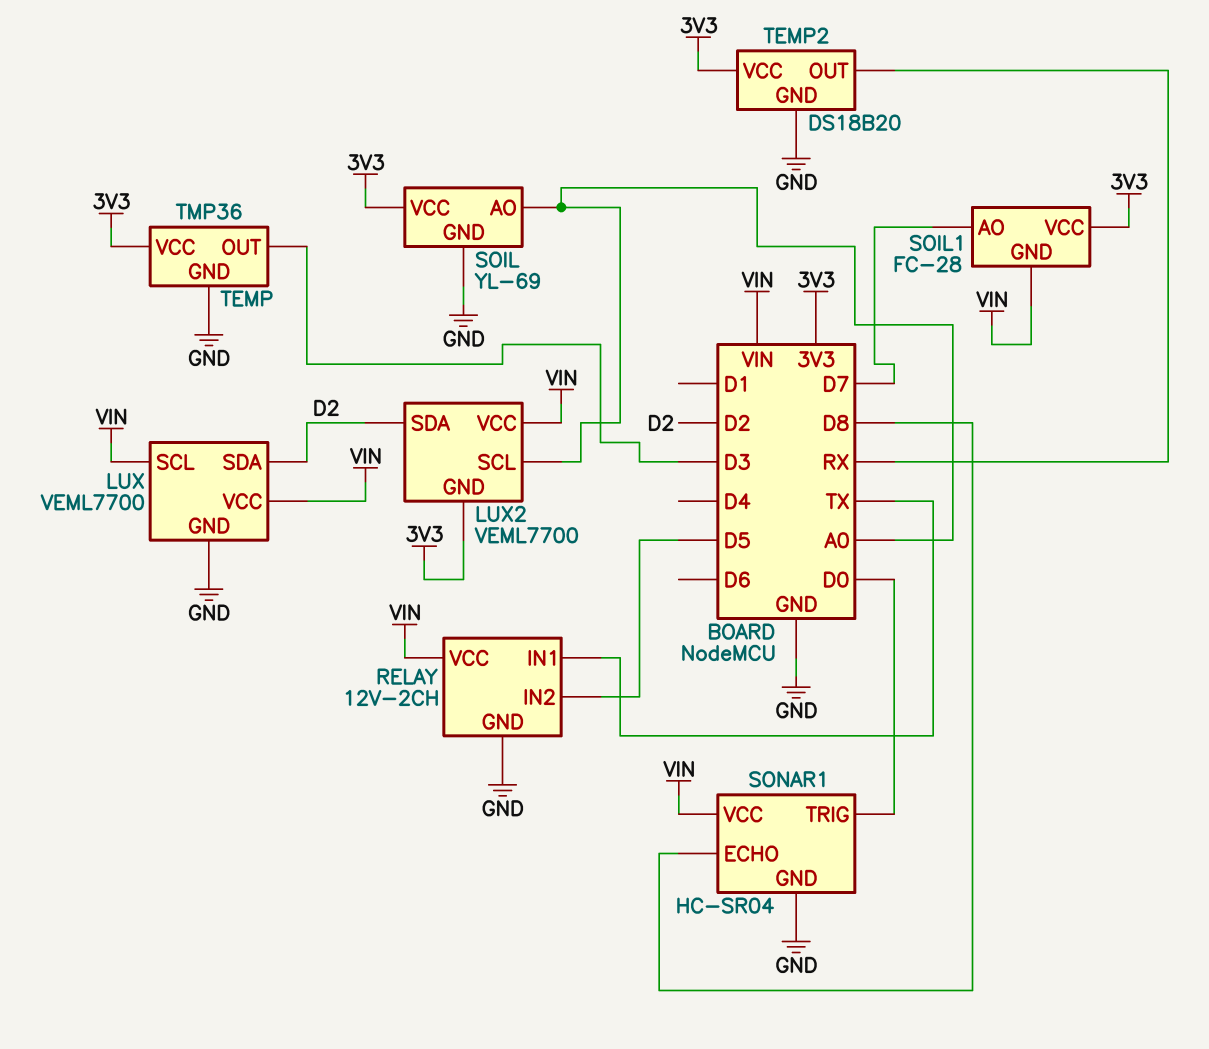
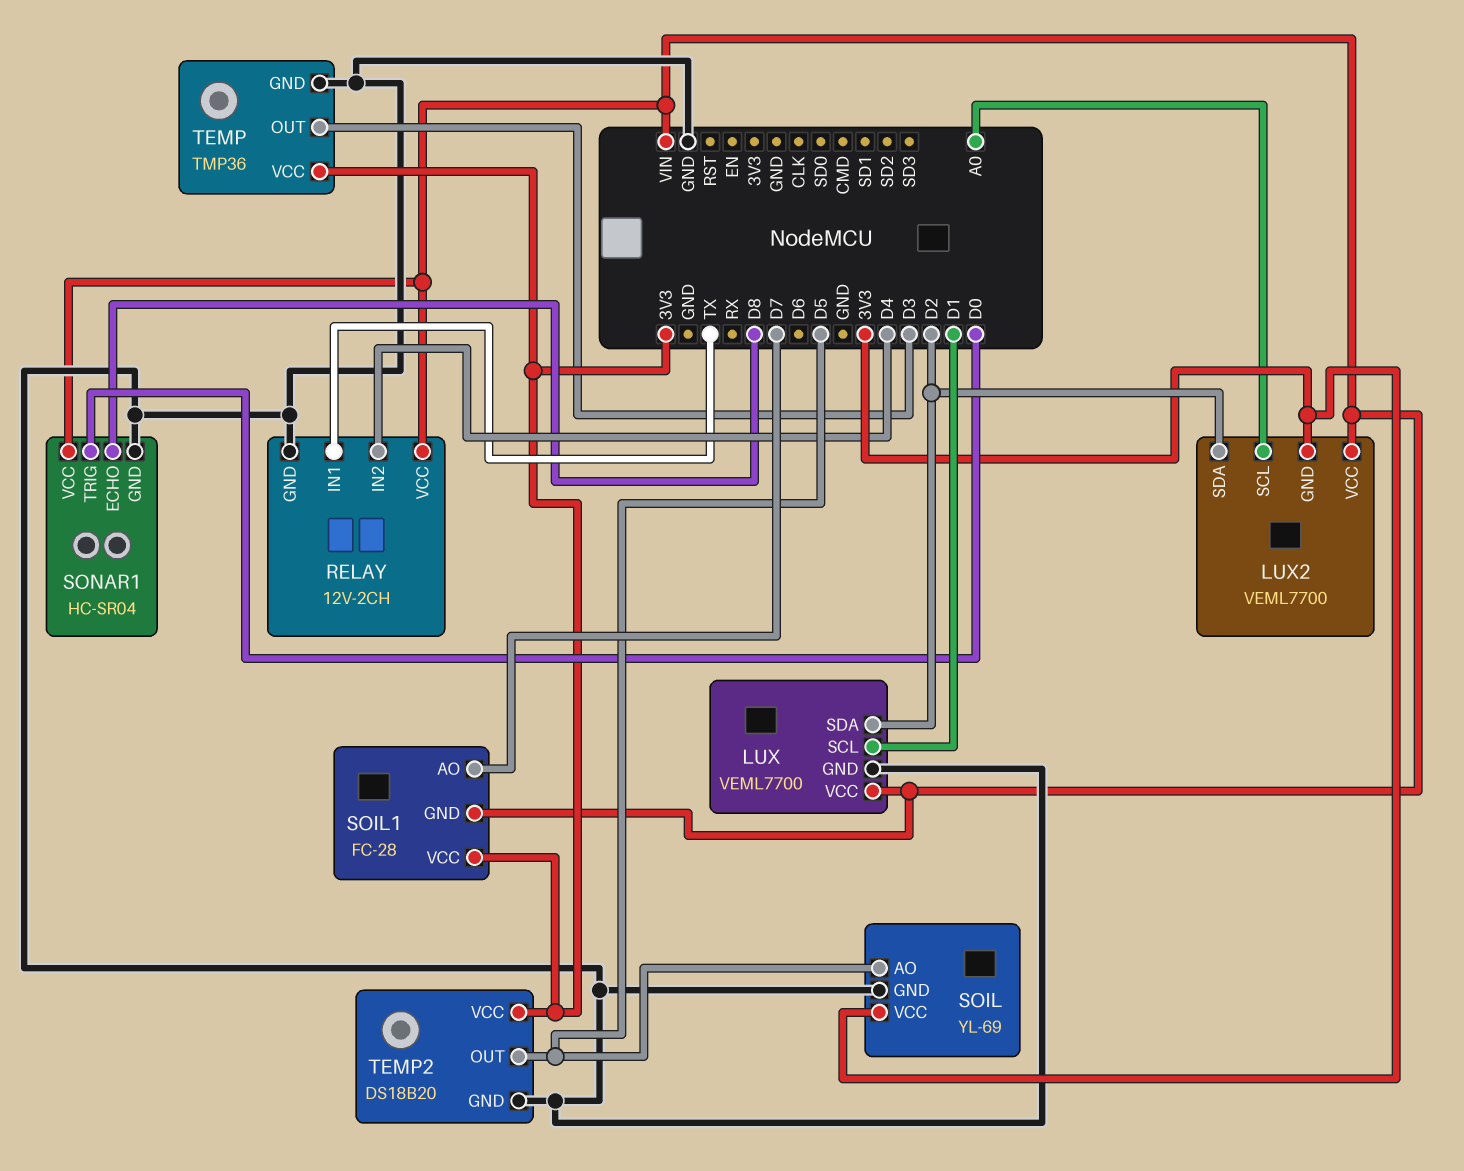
LUX pin SCL: VIN -> D1
RELAY pin IN2: D5 -> D4
SOIL pin AO: A0 -> D5
TEMP2 pin OUT: RX -> D5

